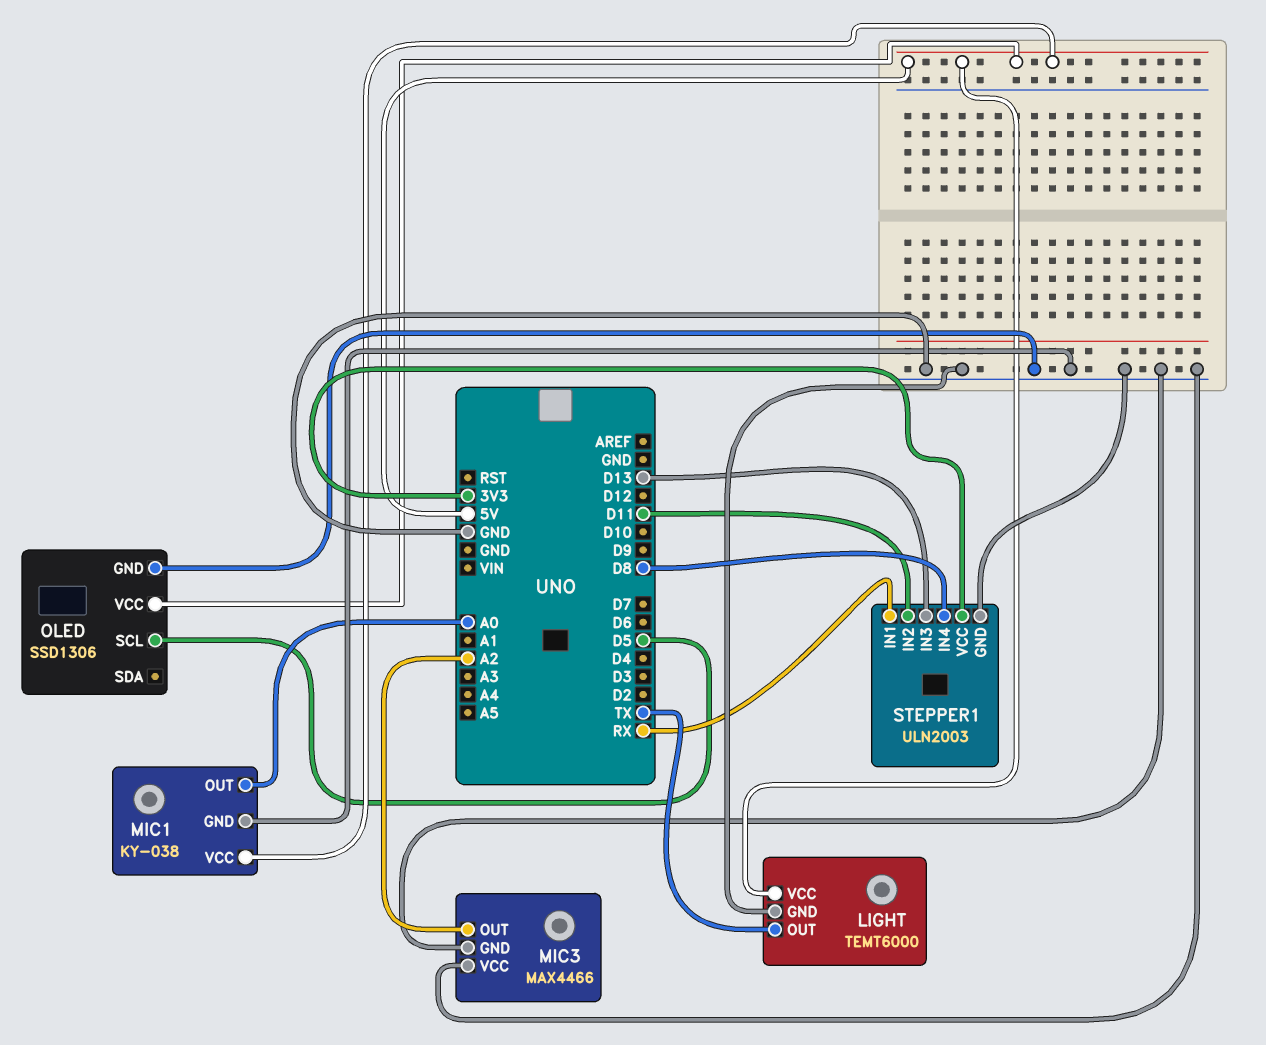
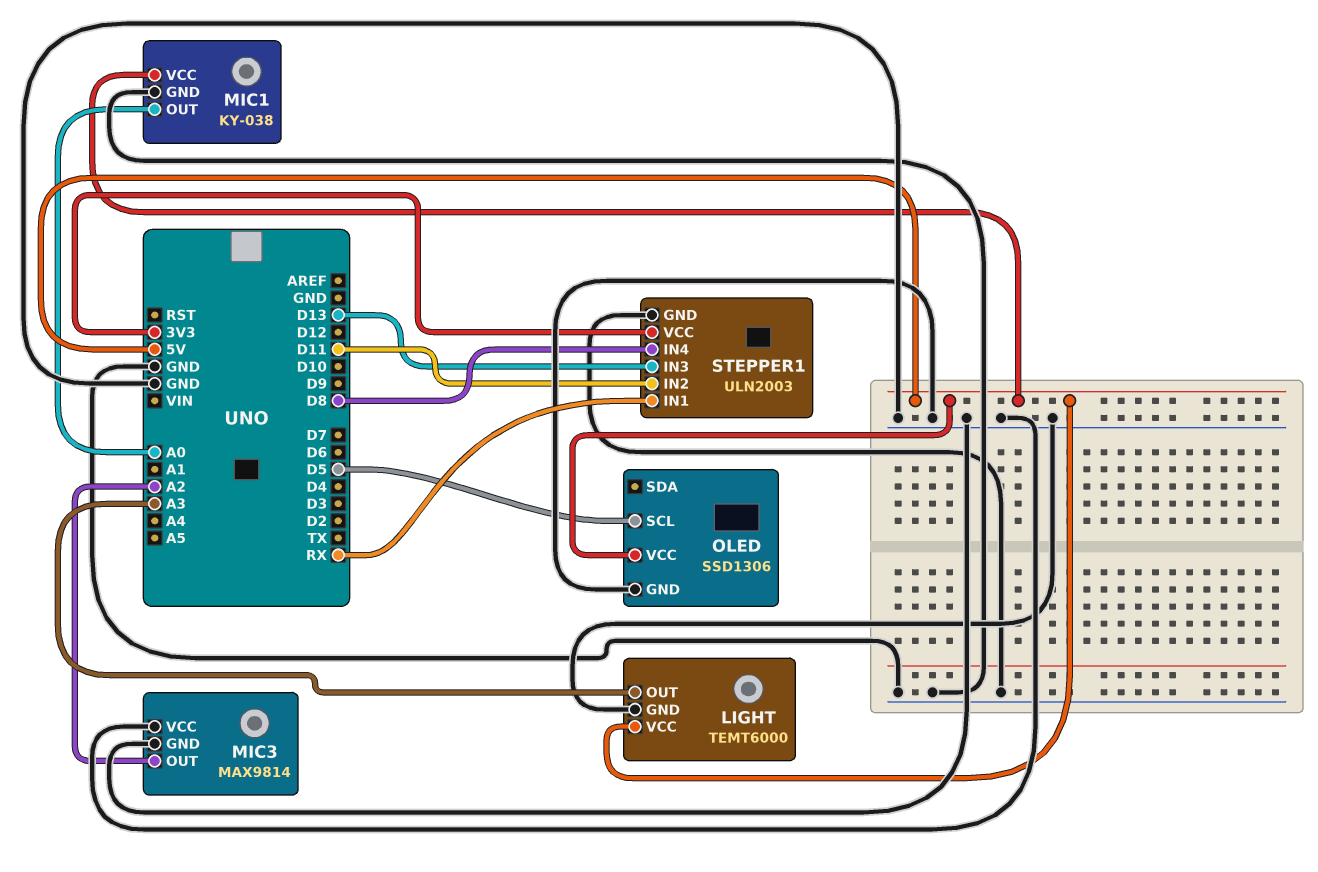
LIGHT pin OUT: TX -> A3
MIC3: MAX4466 -> MAX9814

